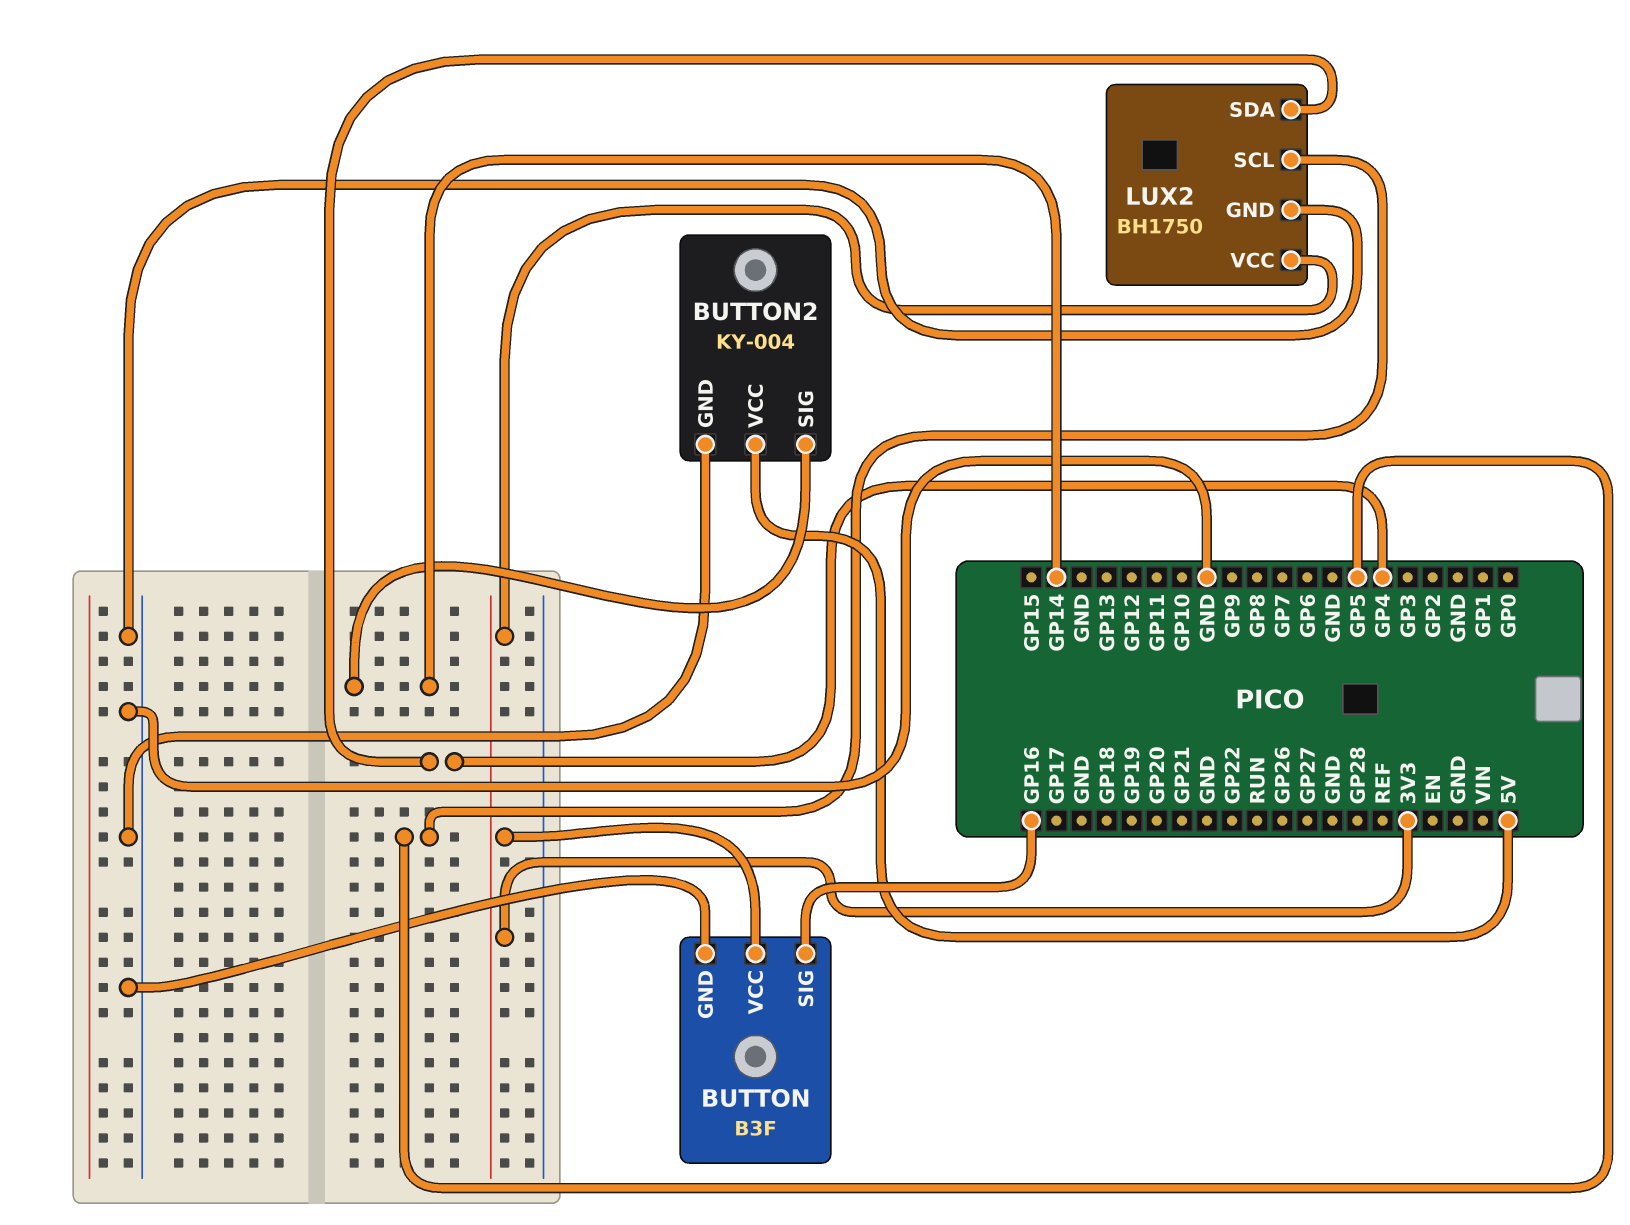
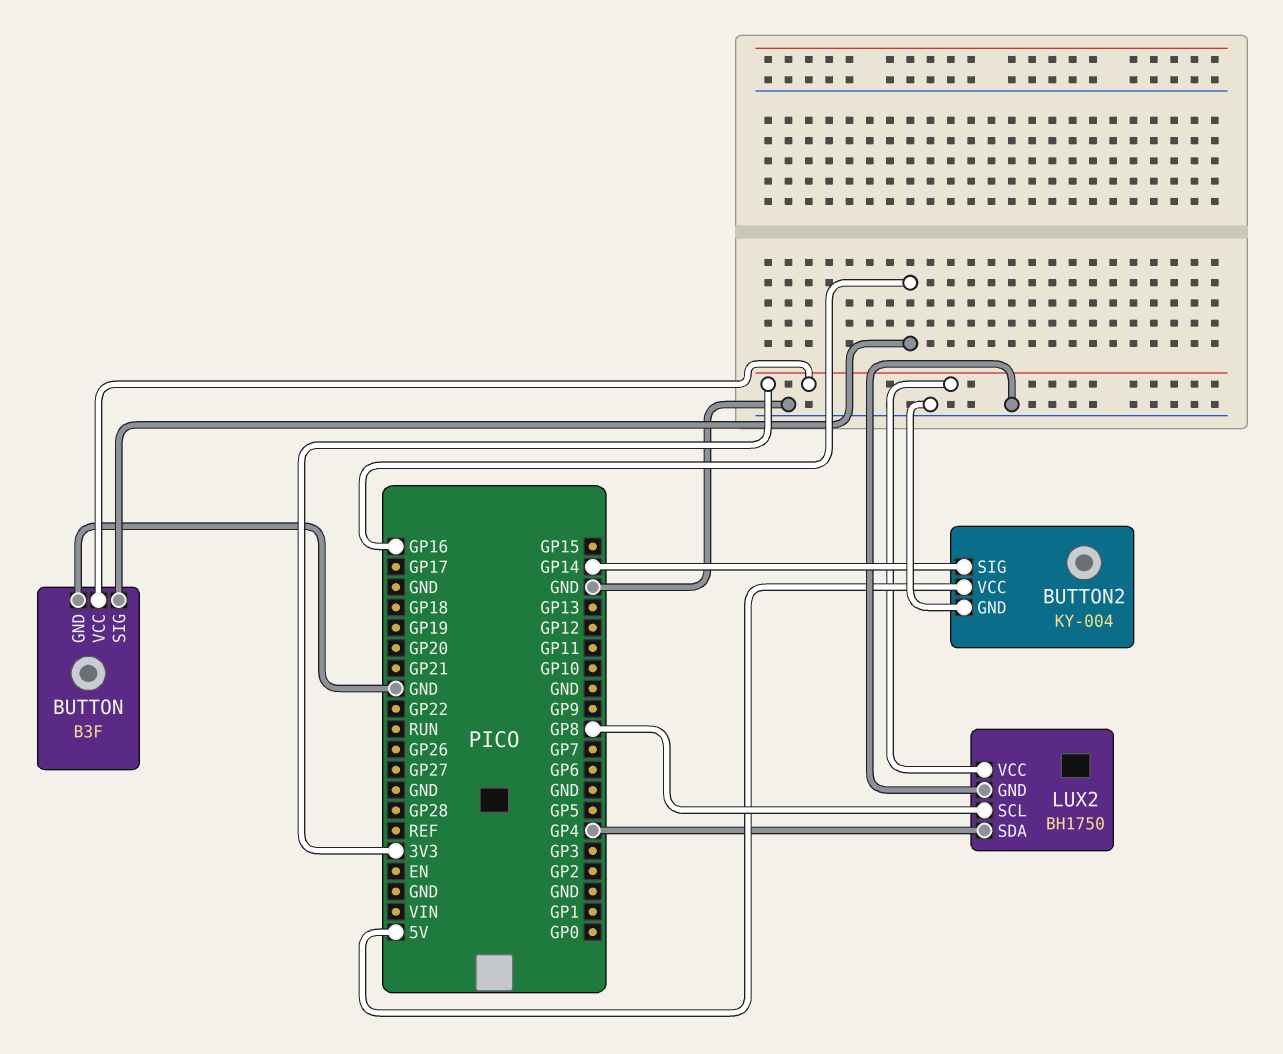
LUX2 pin SCL: GP5 -> GP8

